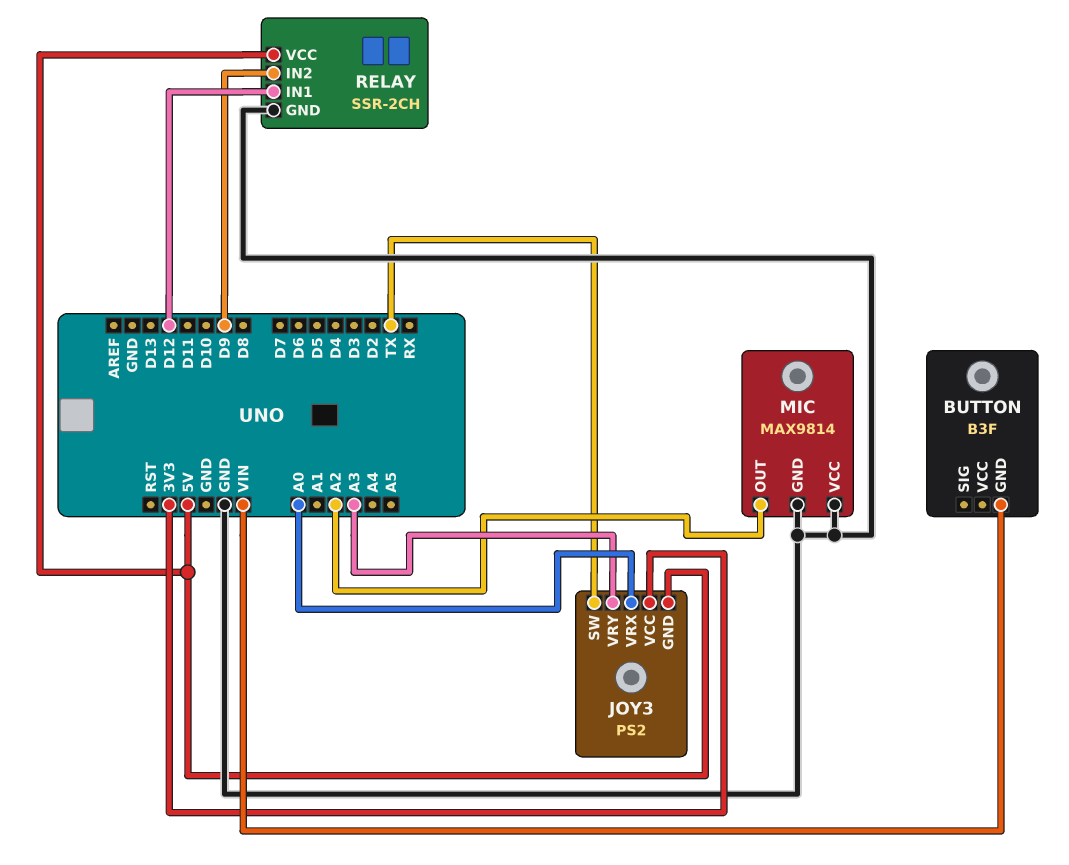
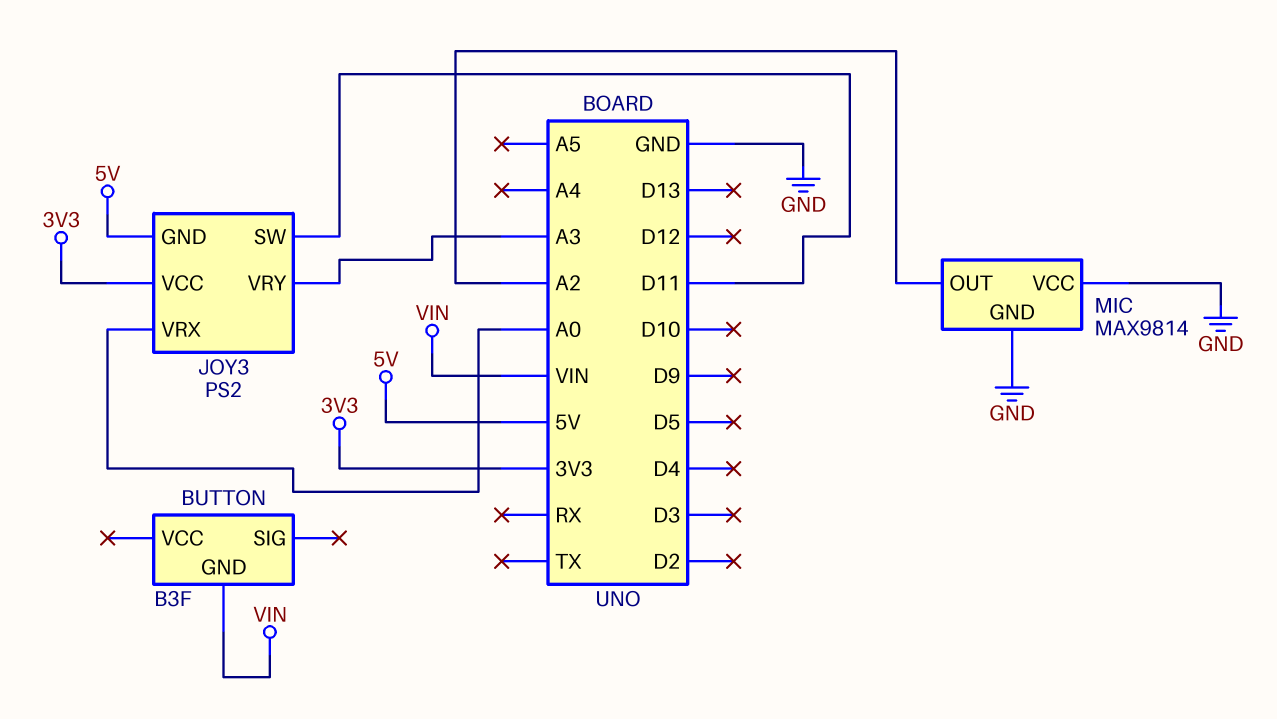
JOY3 pin SW: TX -> D11
RELAY: SSR-2CH -> none
RELAY pin GND: GND -> none
RELAY pin IN1: D12 -> none
RELAY pin IN2: D9 -> none
RELAY pin VCC: 5V -> none

